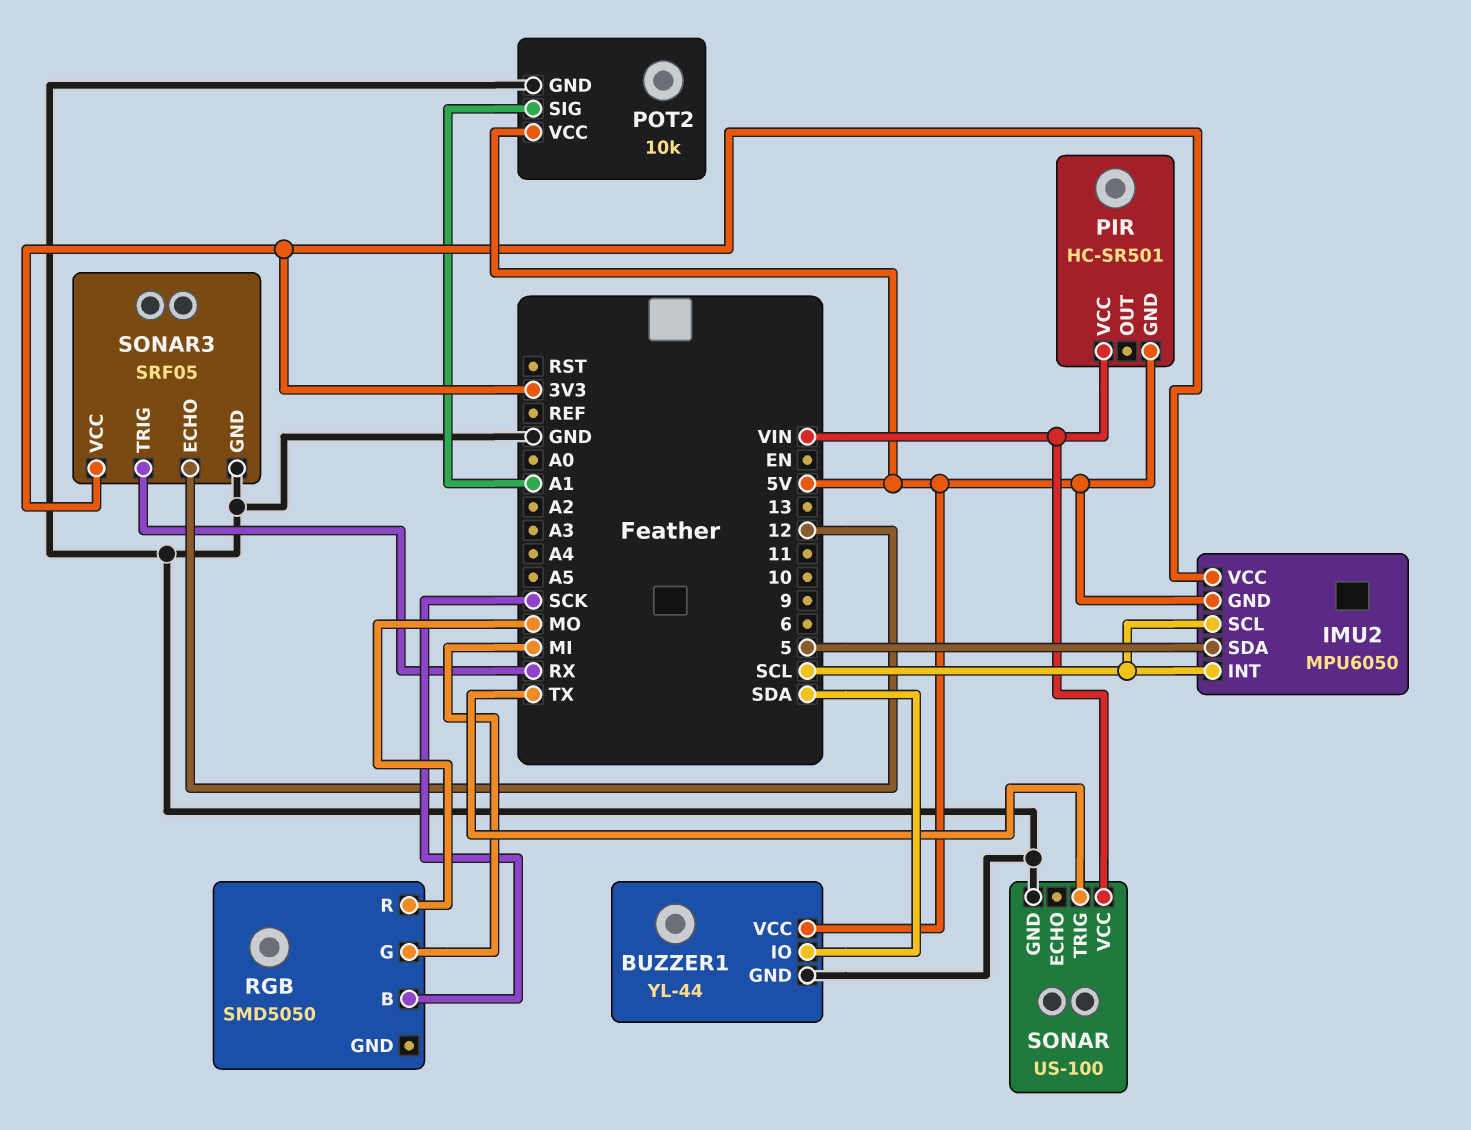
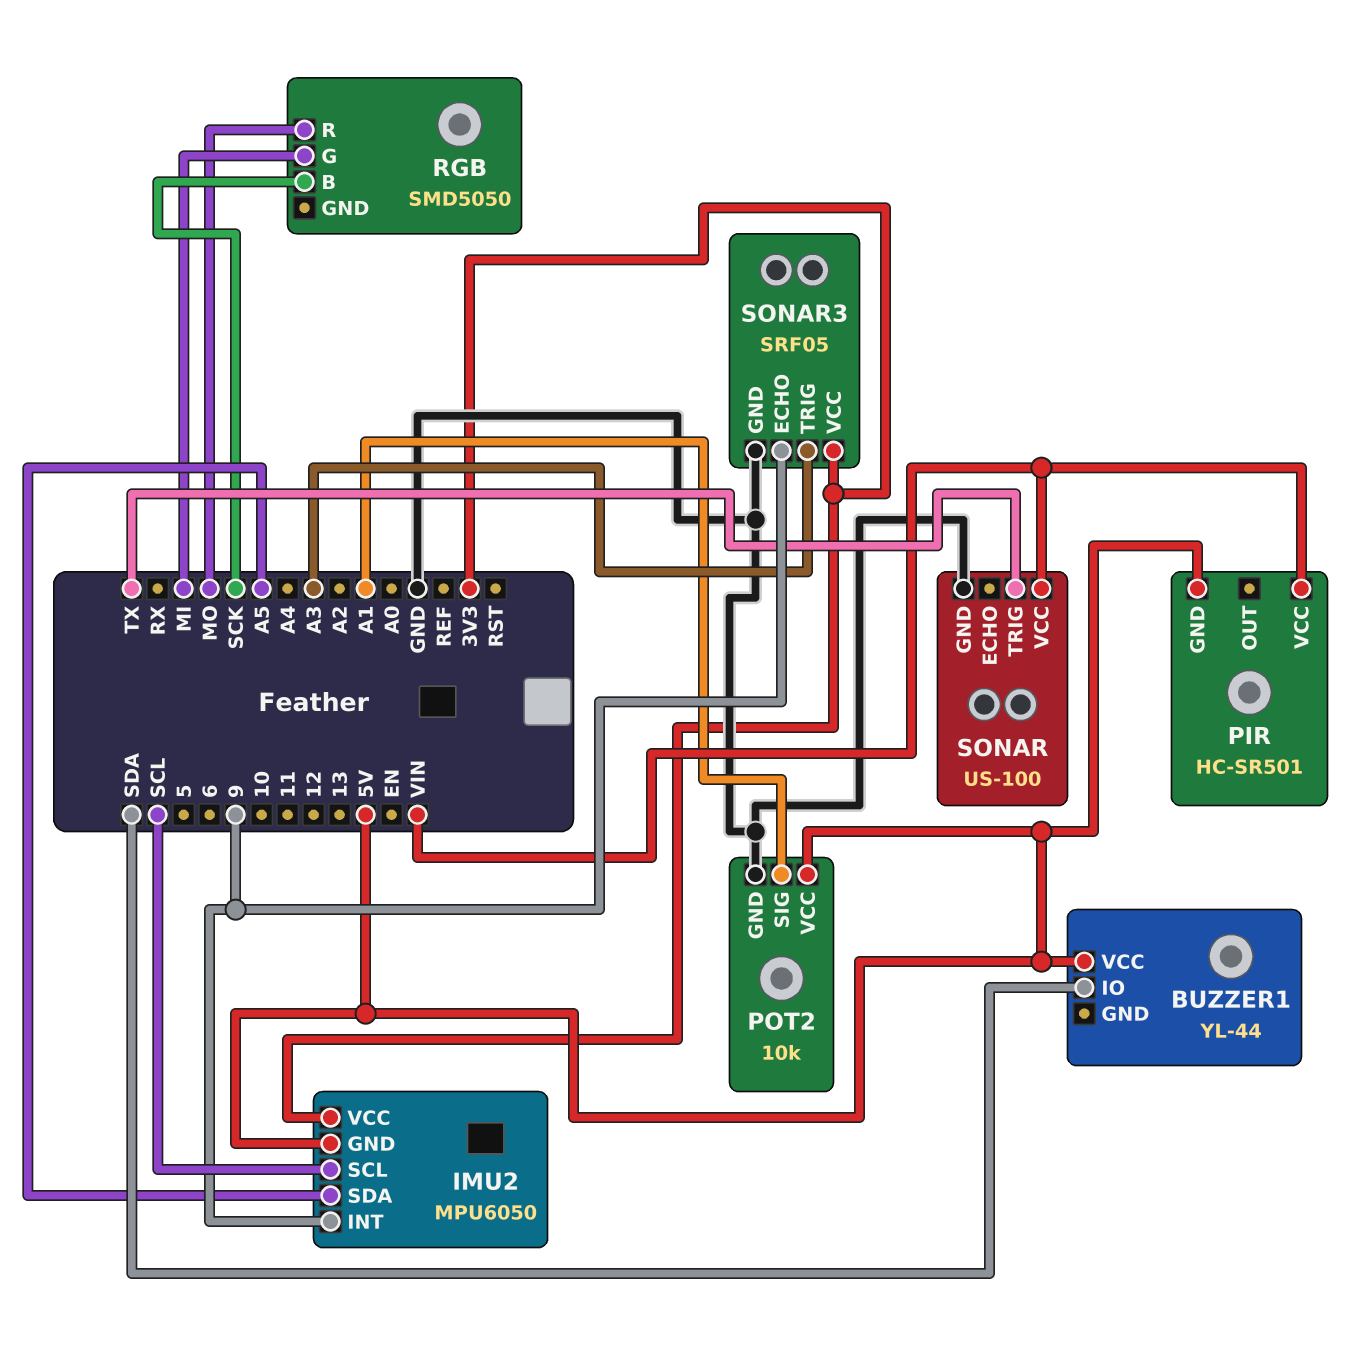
BUZZER1 pin GND: GND -> none
IMU2 pin INT: SCL -> 9
IMU2 pin SDA: 5 -> A5
SONAR3 pin ECHO: 12 -> 9
SONAR3 pin TRIG: RX -> A3

